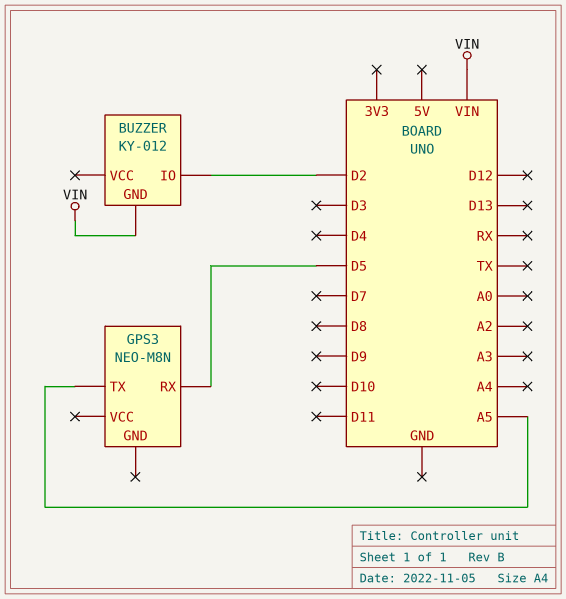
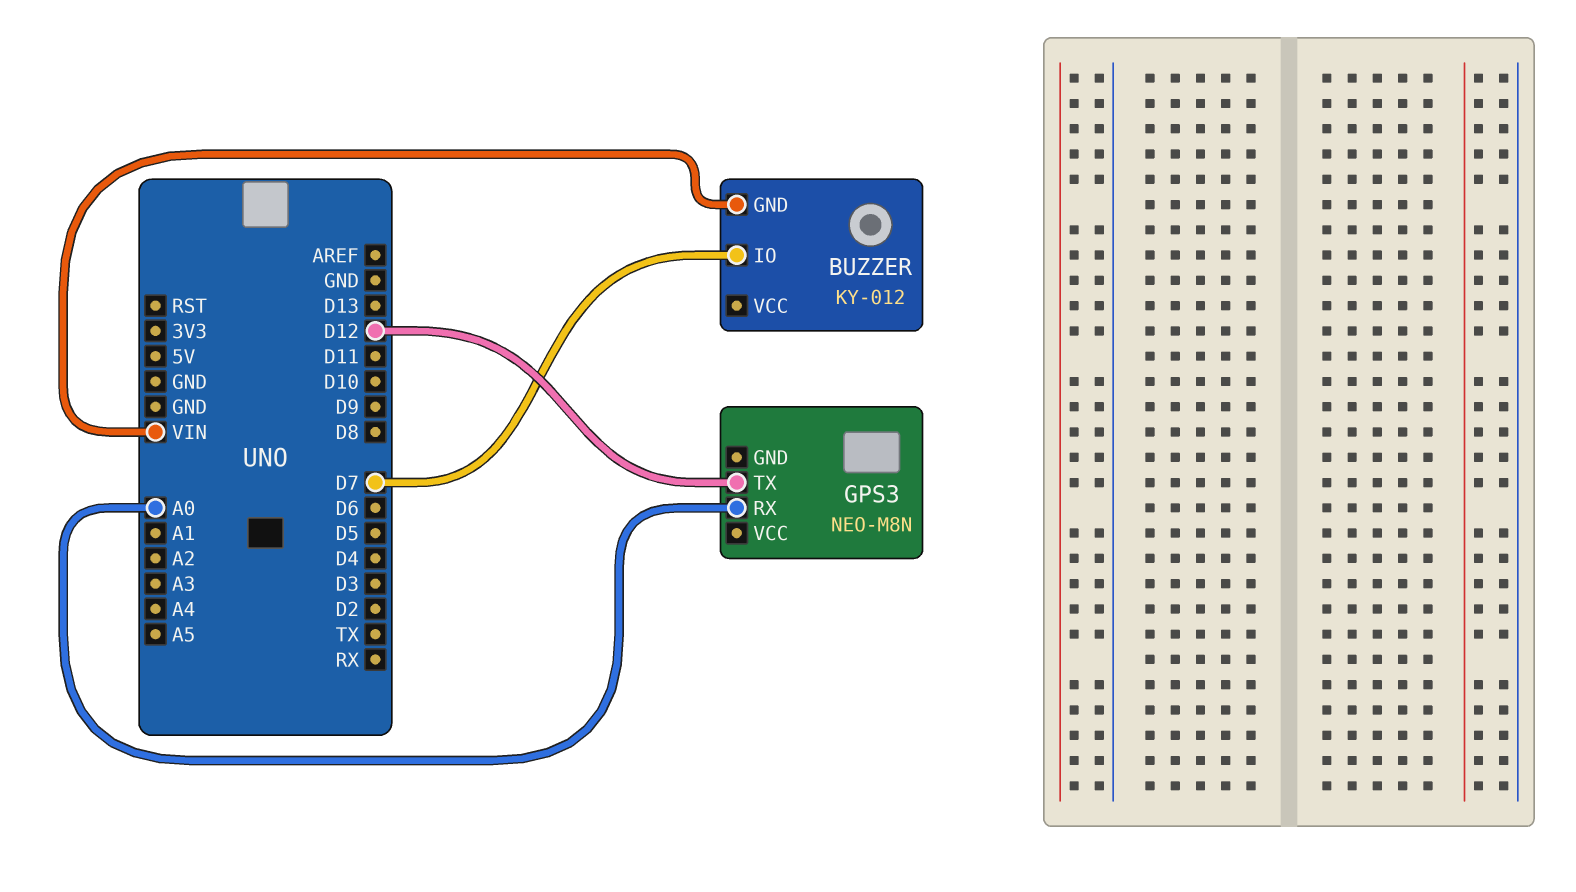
BUZZER pin IO: D2 -> D7
GPS3 pin RX: D5 -> A0
GPS3 pin TX: A5 -> D12

